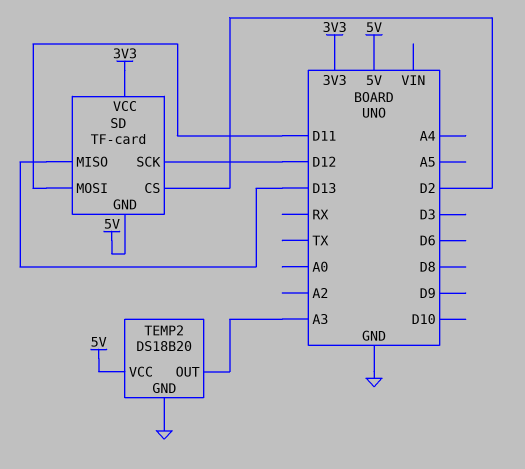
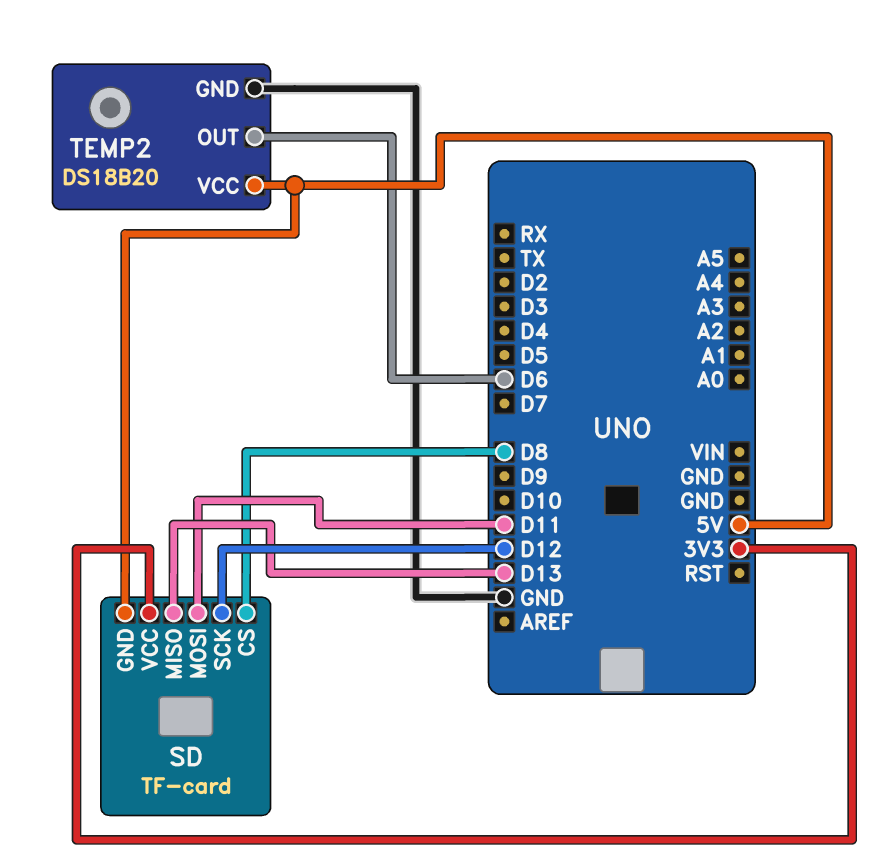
SD pin CS: D2 -> D8
TEMP2 pin OUT: A3 -> D6

